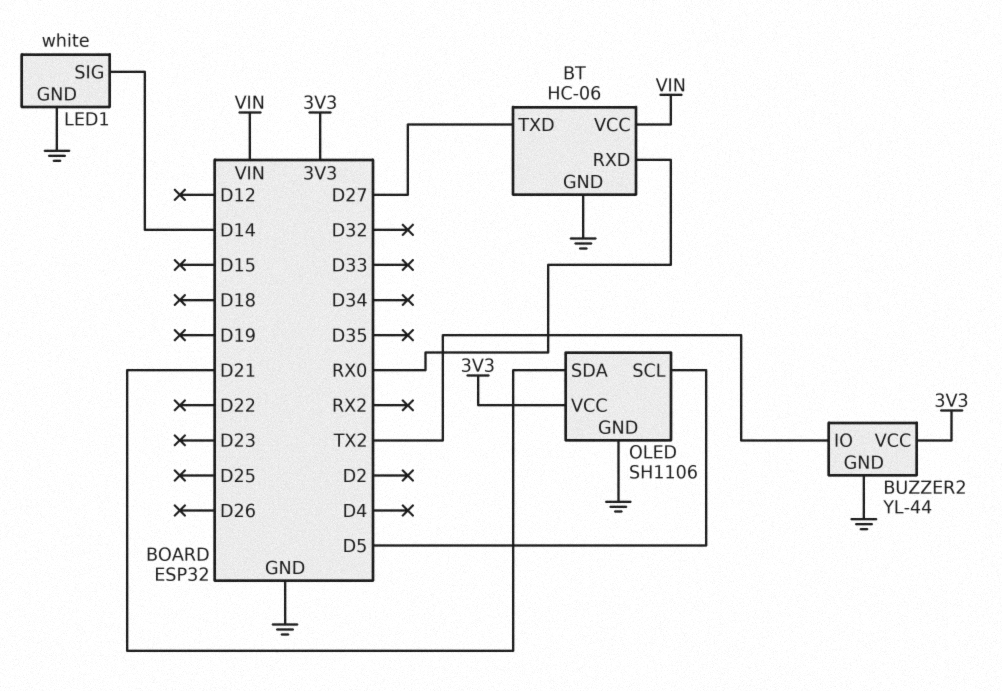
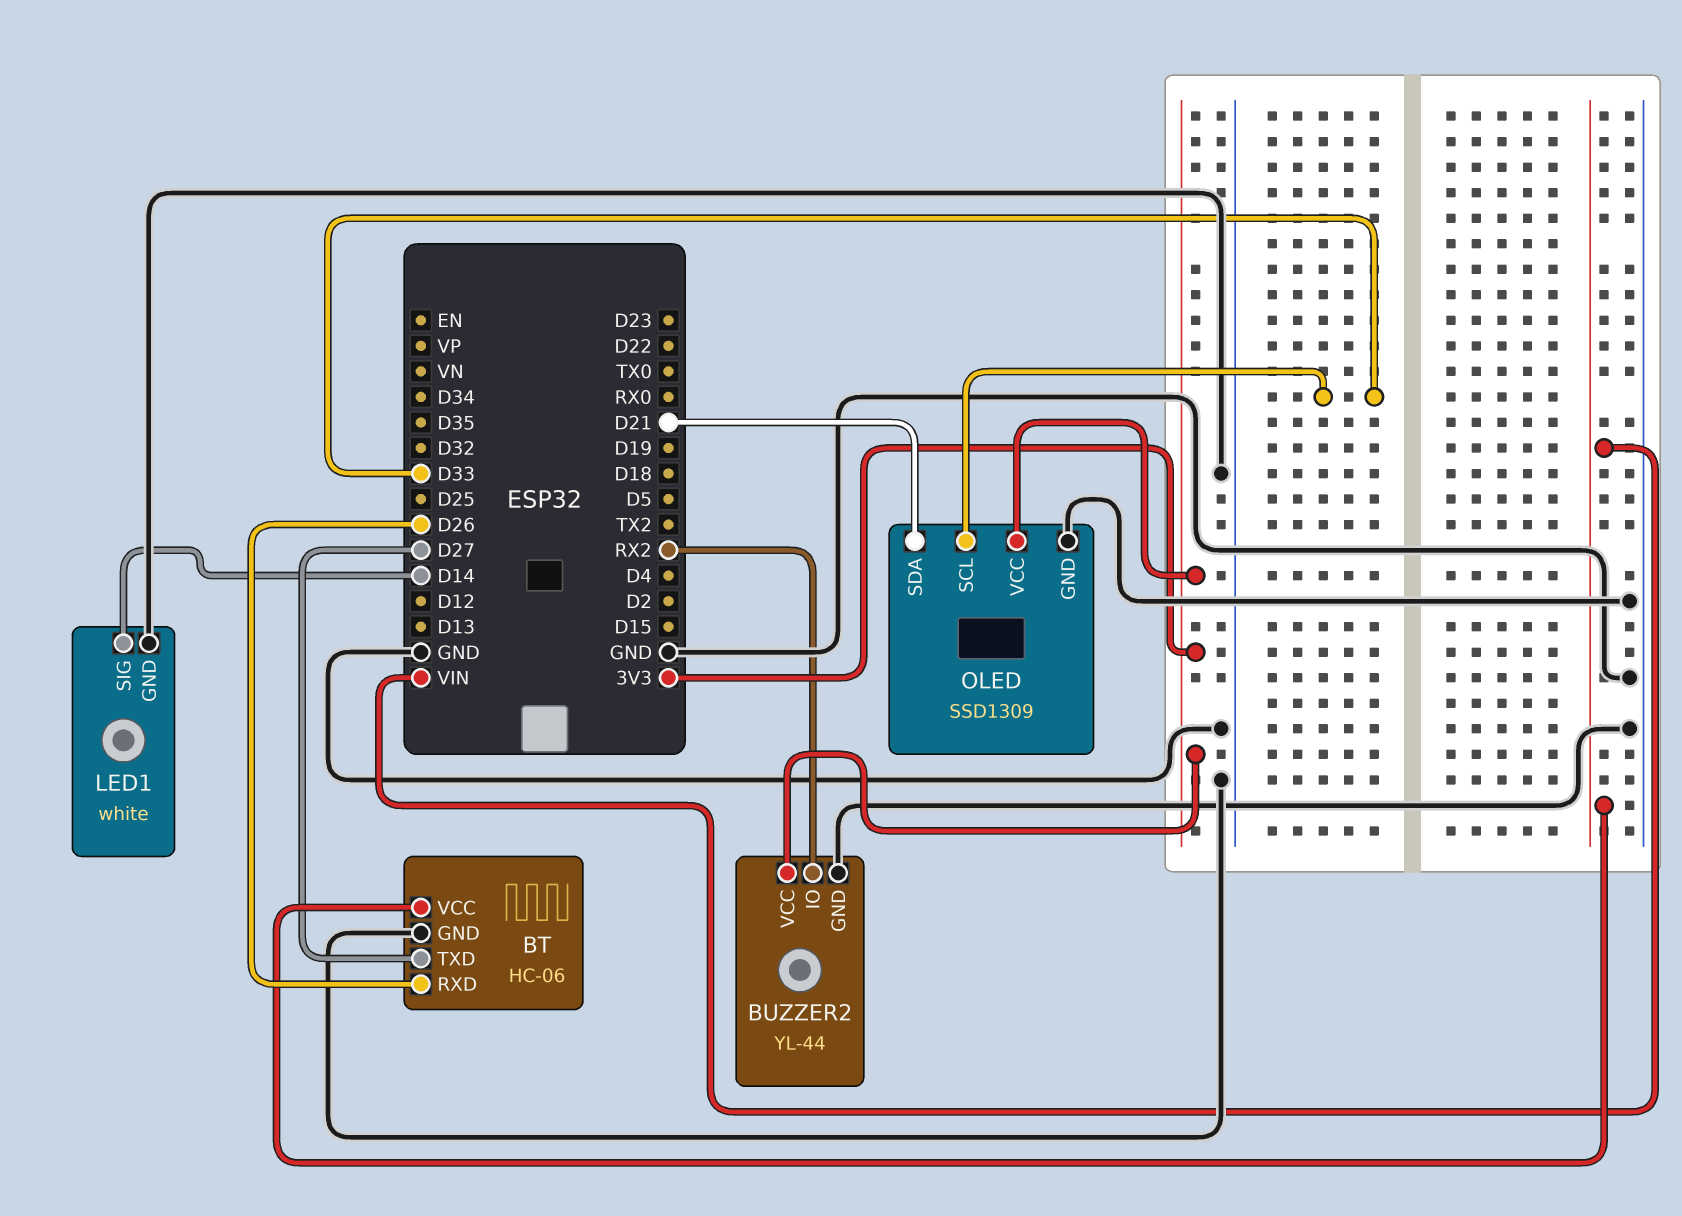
BT pin RXD: RX0 -> D26
BUZZER2 pin IO: TX2 -> RX2
OLED: SH1106 -> SSD1309
OLED pin SCL: D5 -> D33

